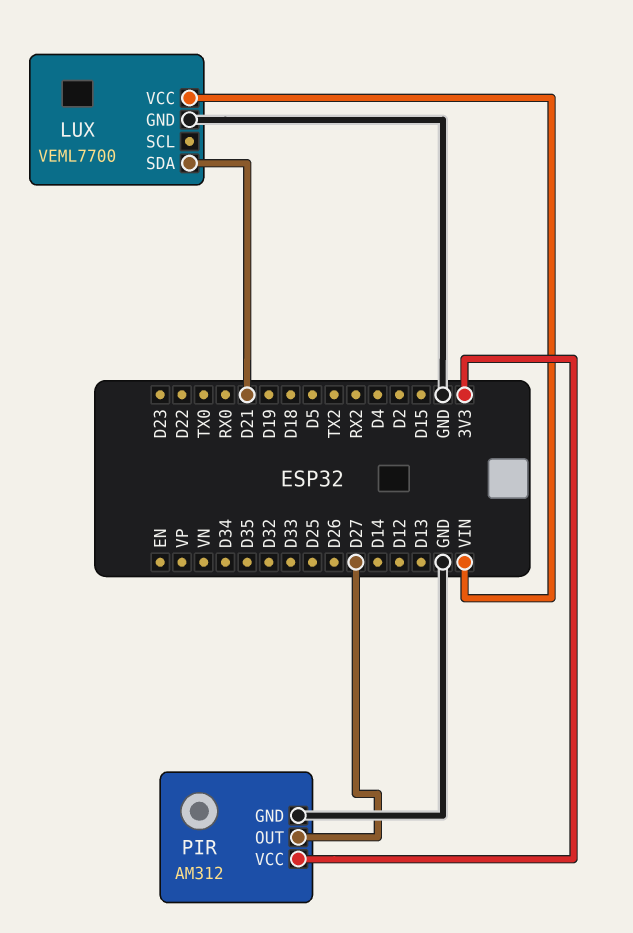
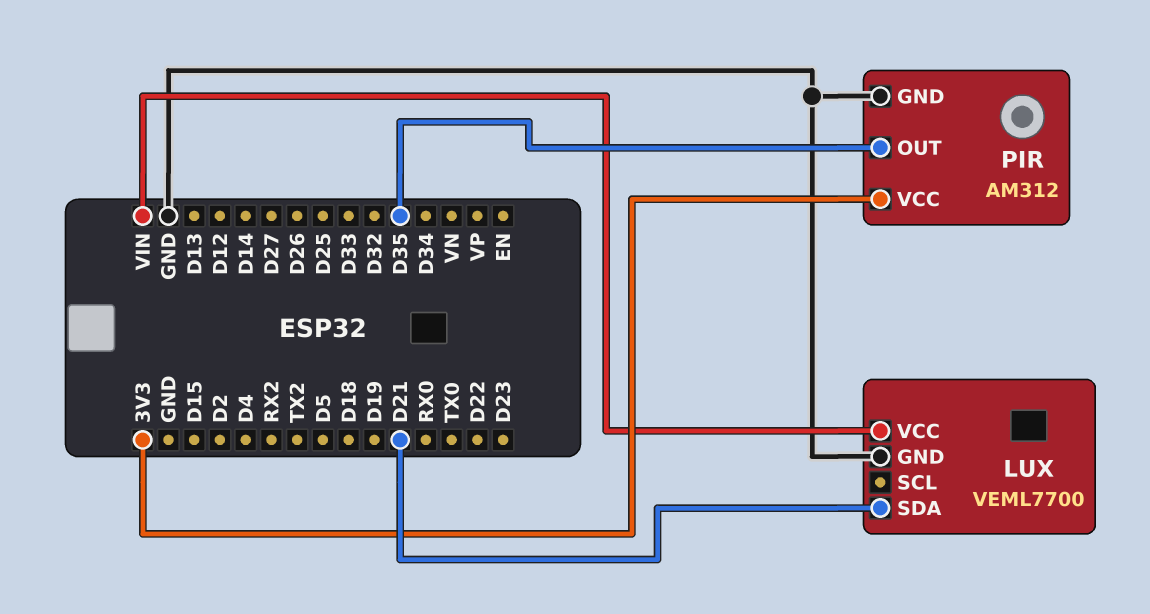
PIR pin OUT: D27 -> D35

